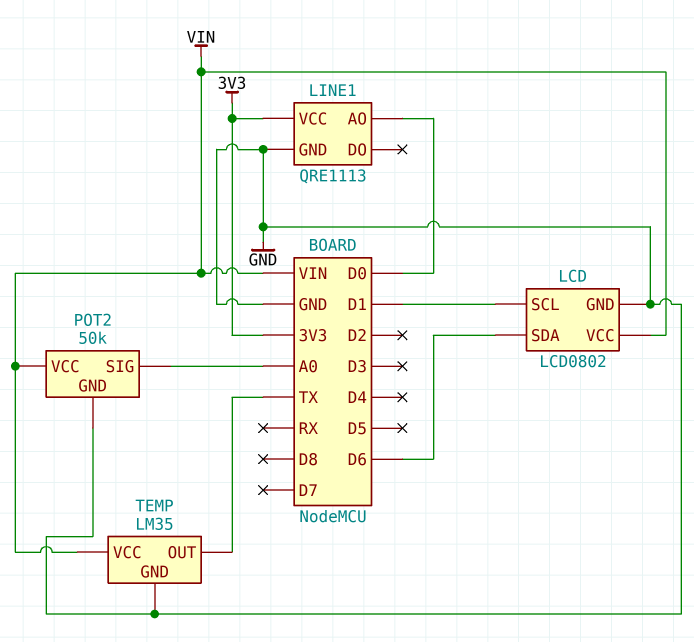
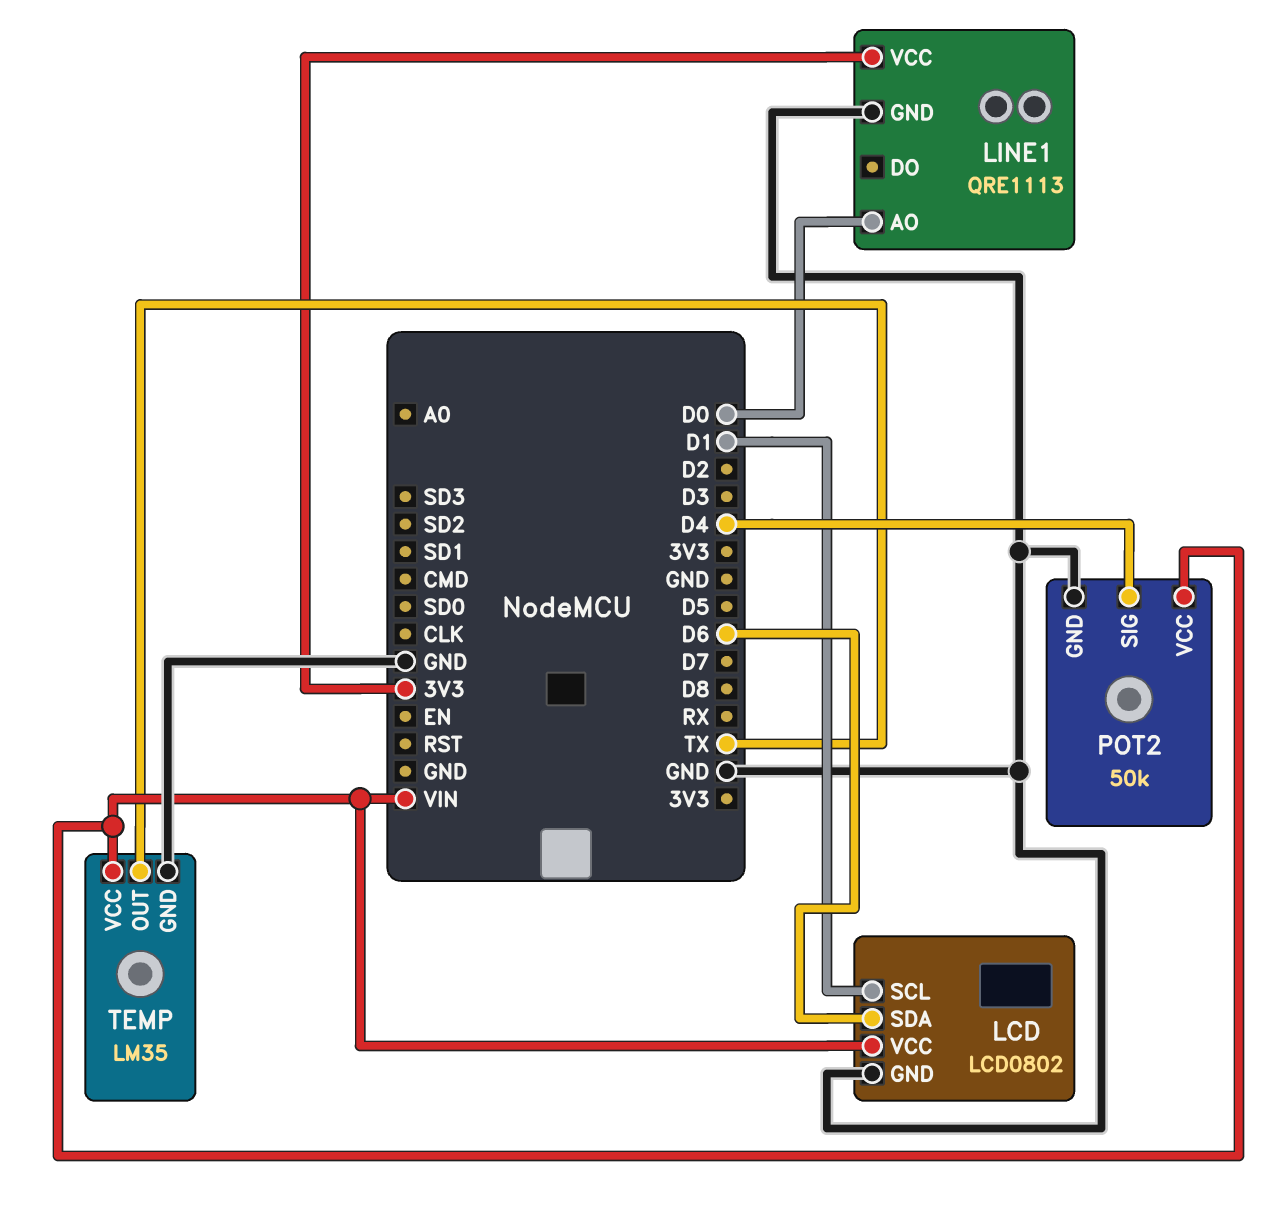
POT2 pin SIG: A0 -> D4

